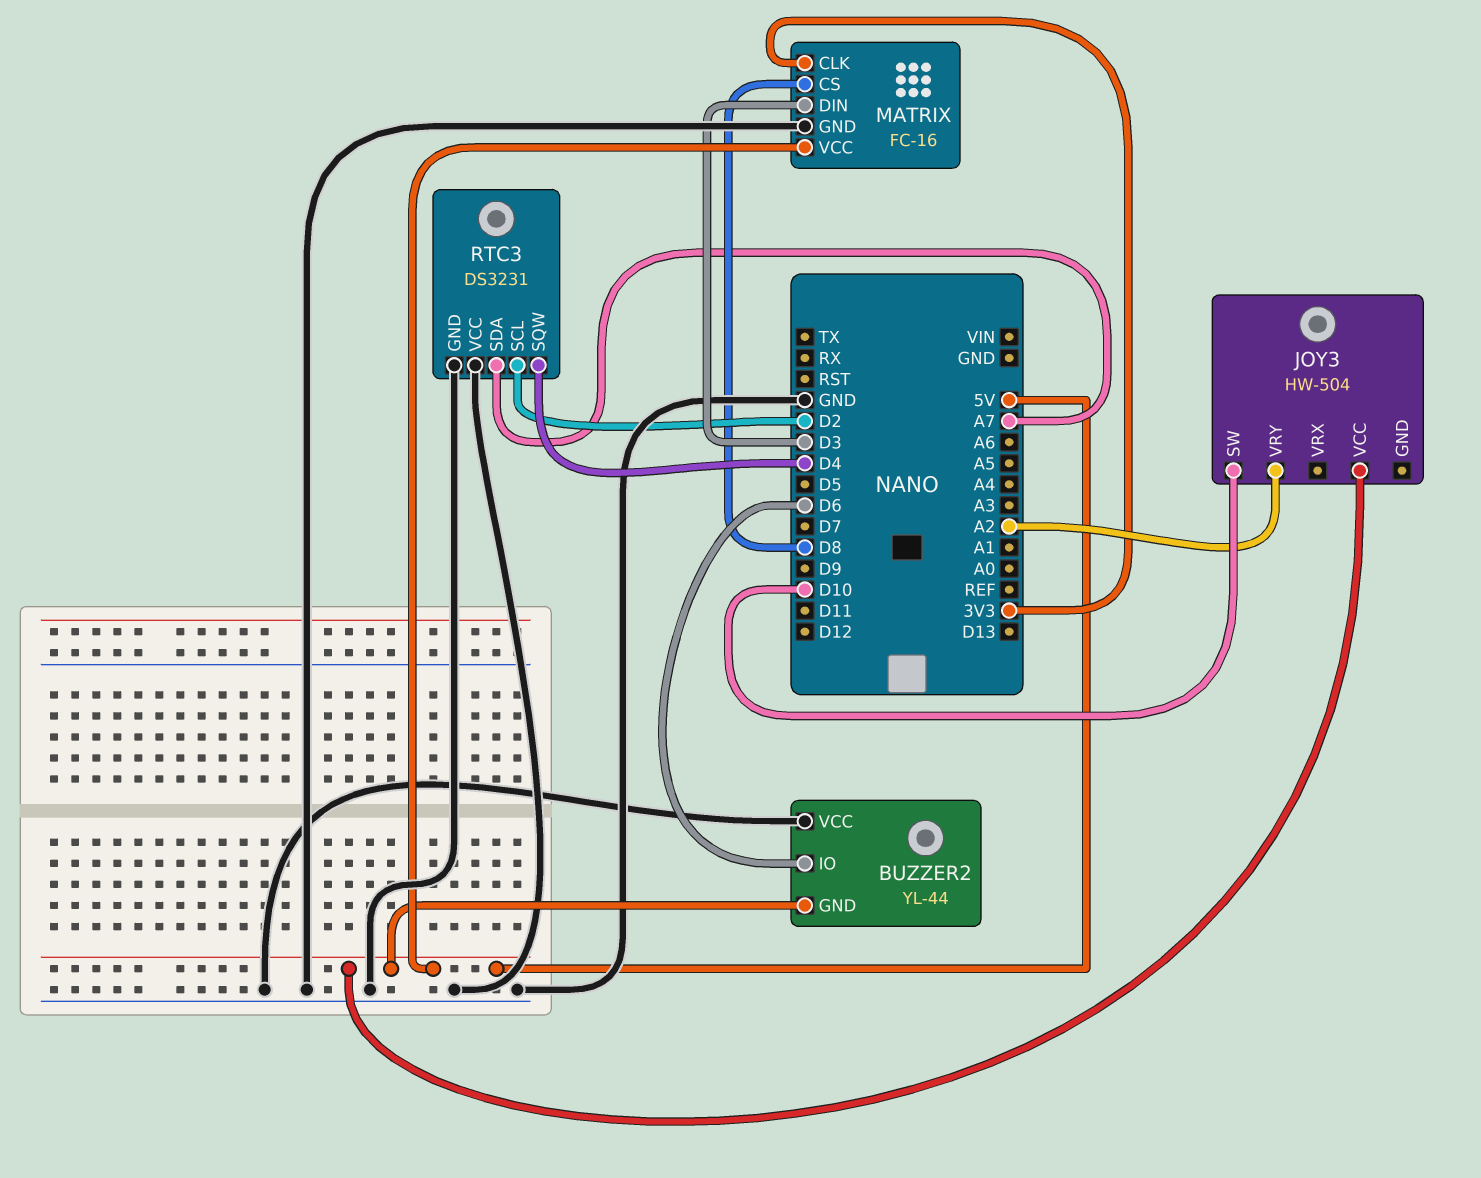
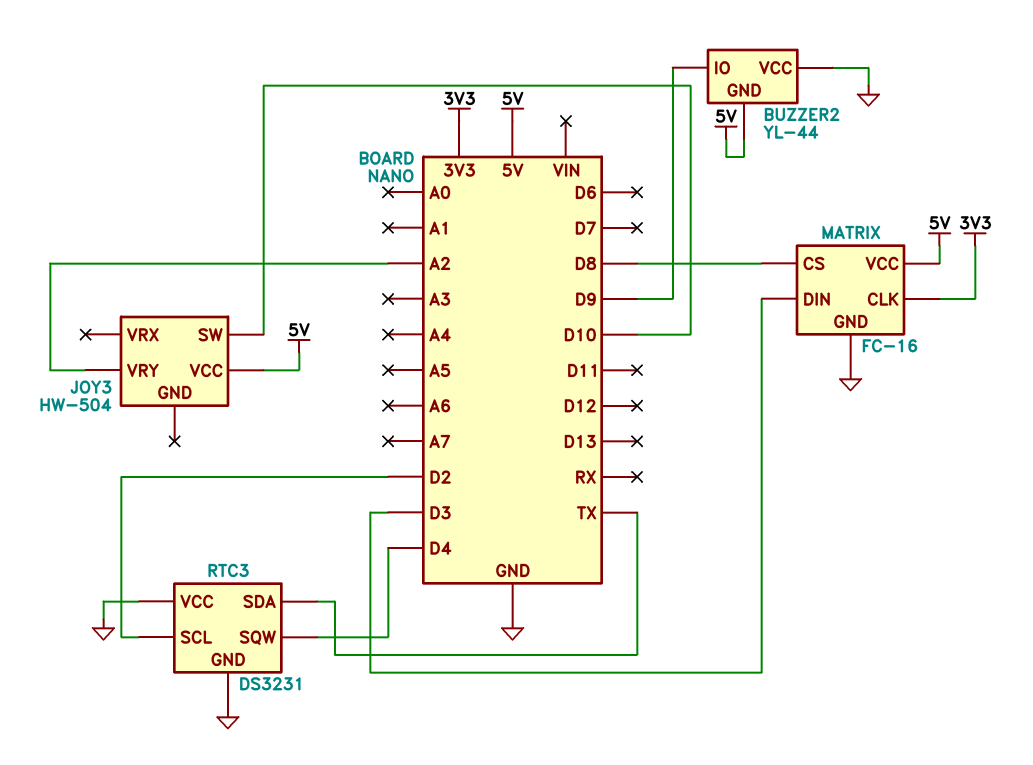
BUZZER2 pin IO: D6 -> D9
RTC3 pin SDA: A7 -> TX

